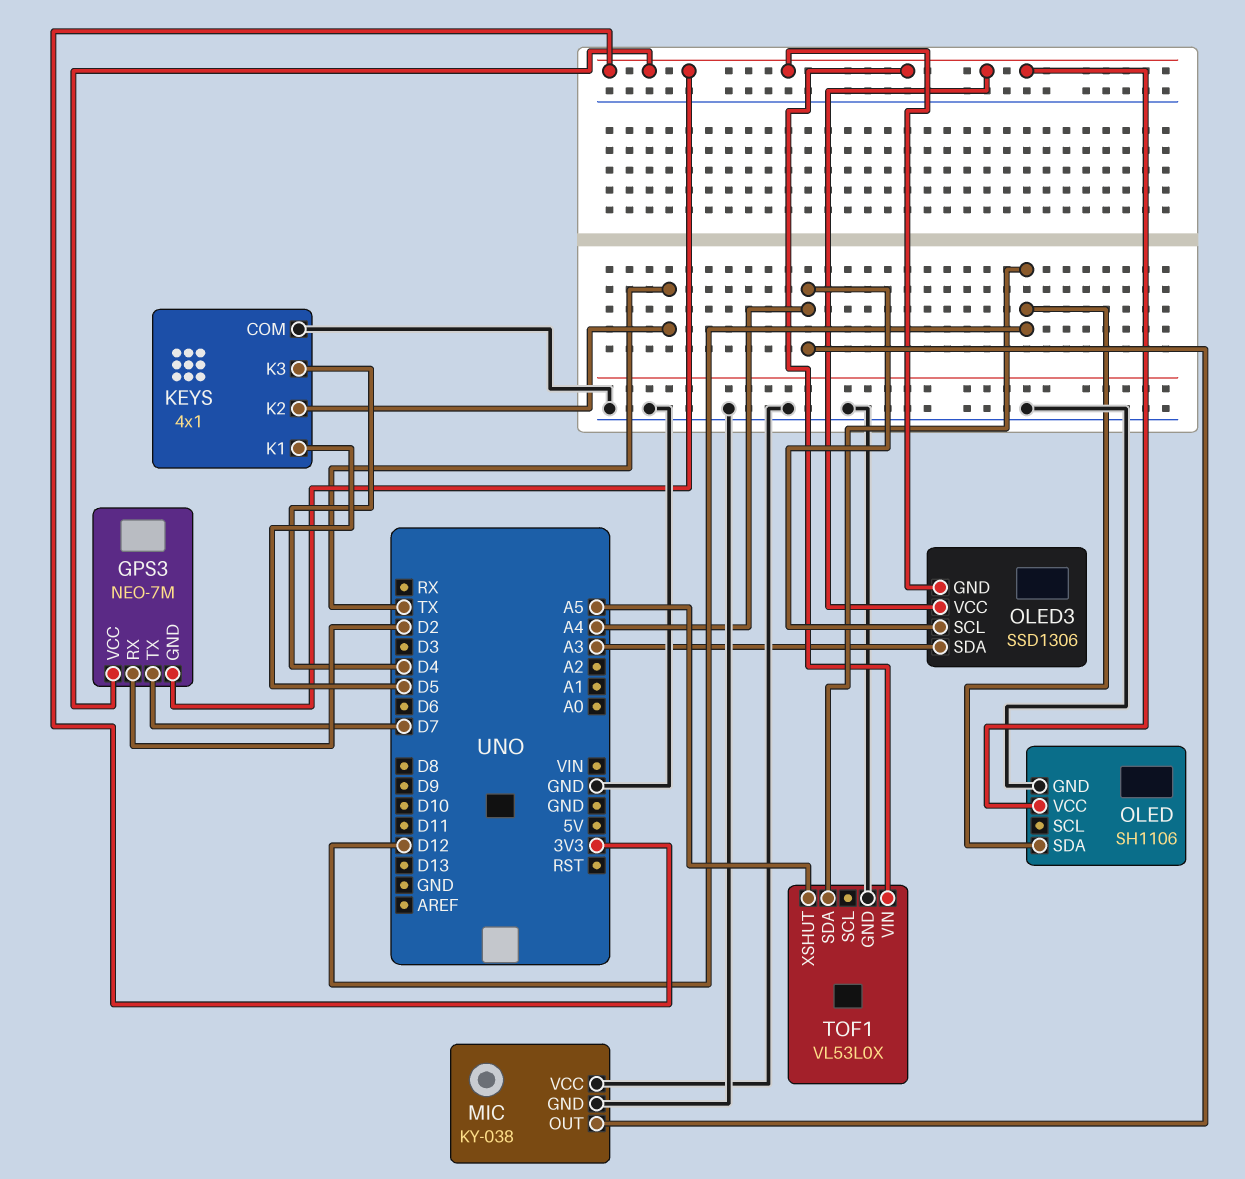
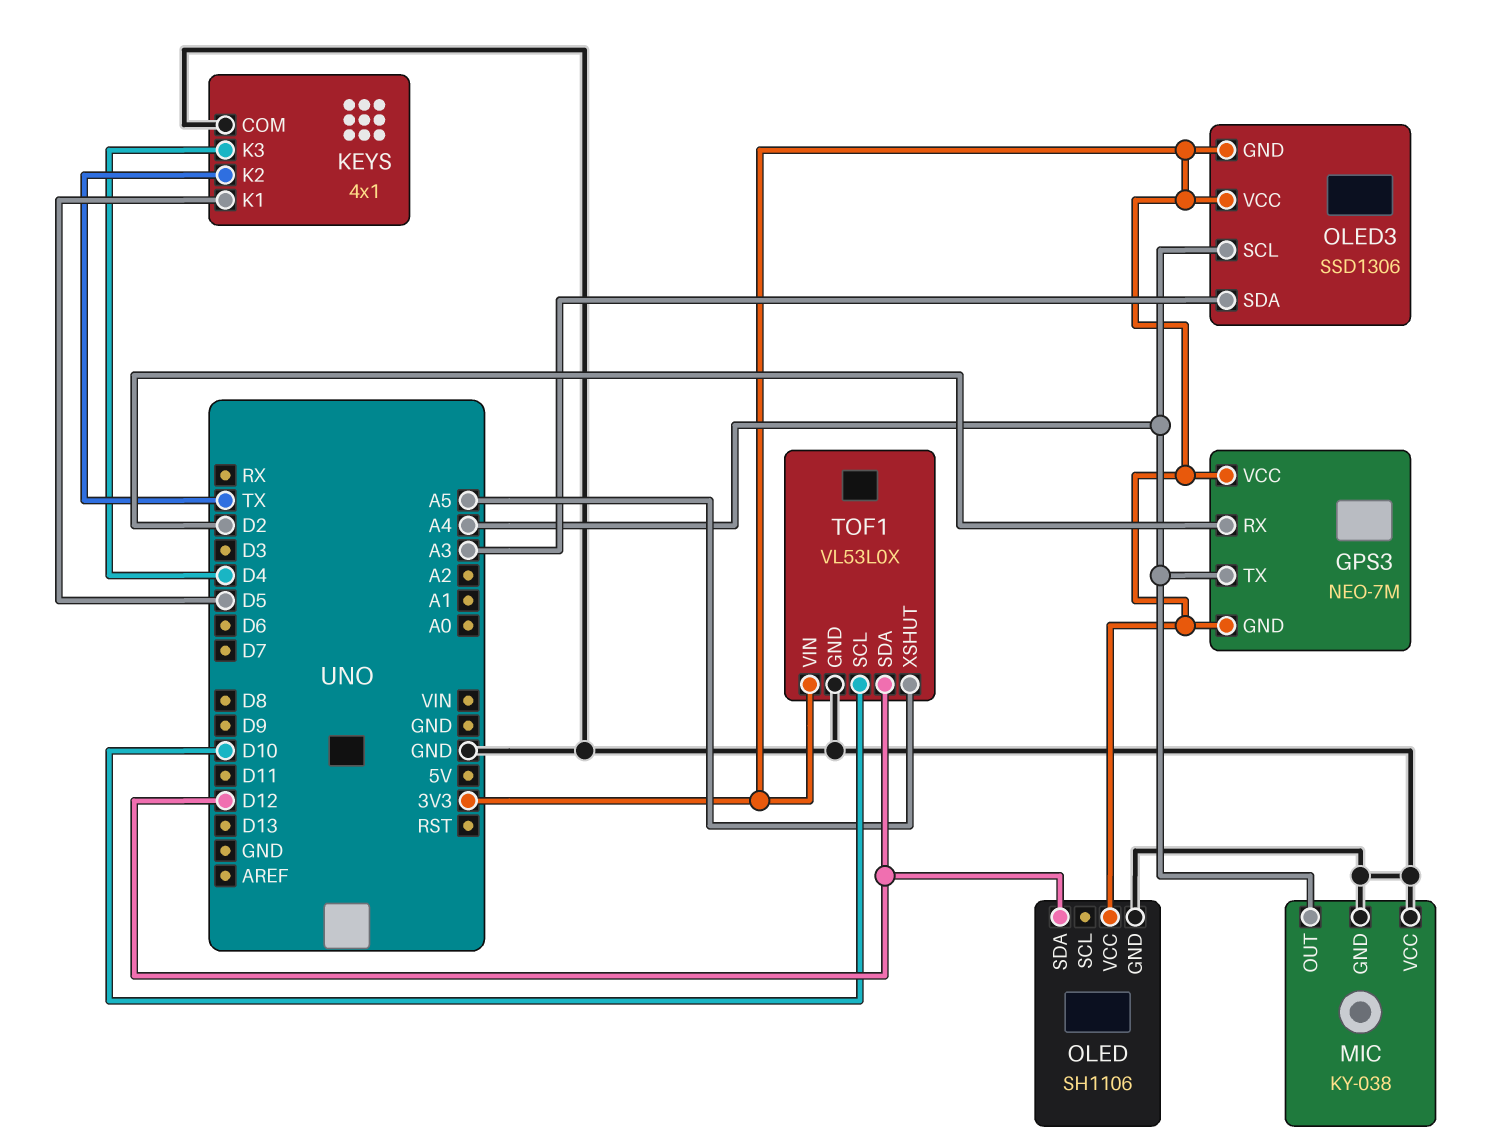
GPS3 pin TX: D7 -> A4
TOF1 pin SCL: none -> D10

